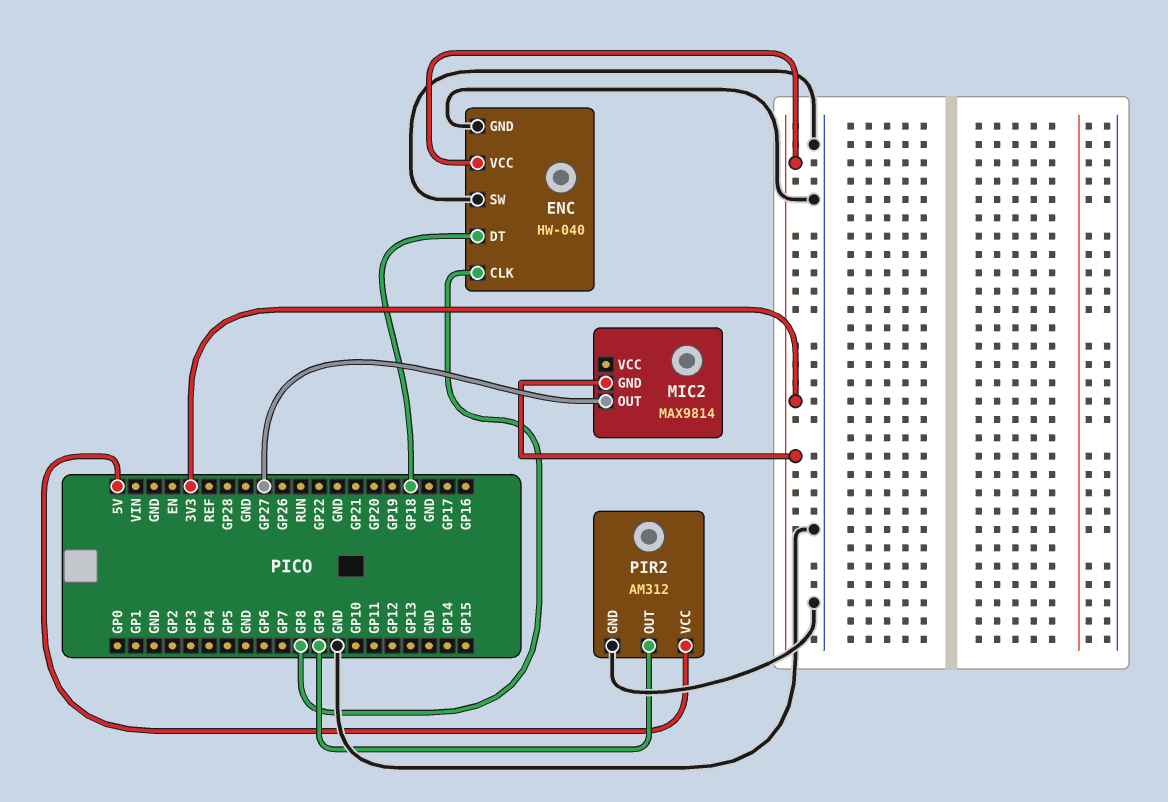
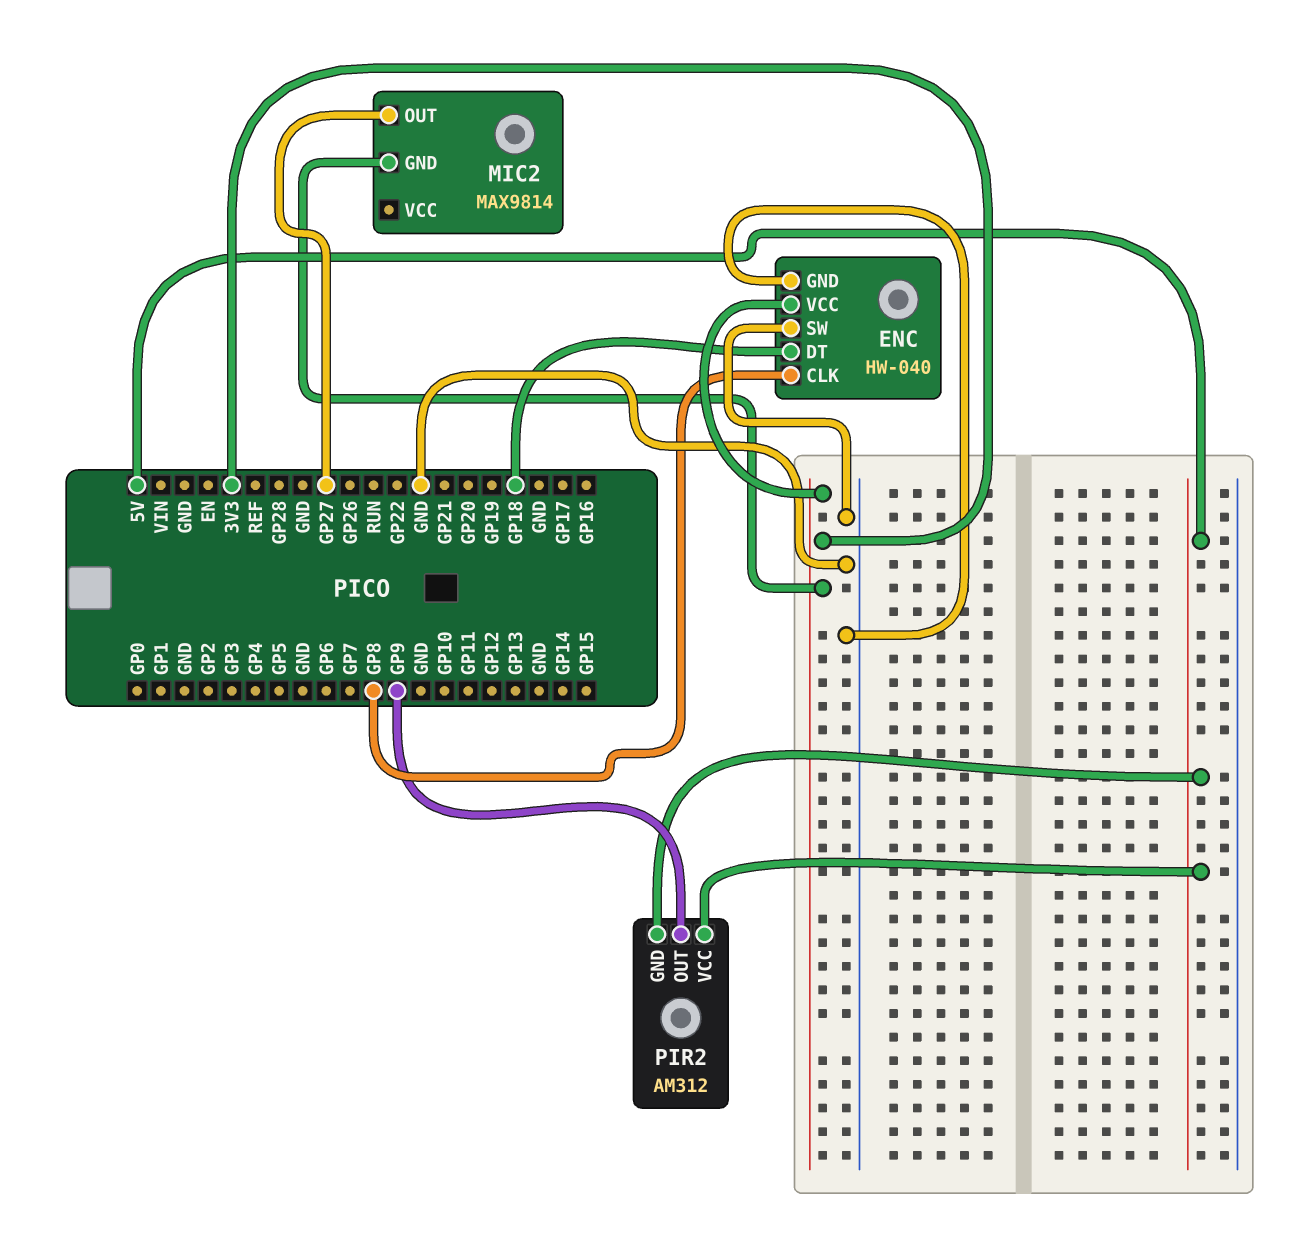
PIR2 pin GND: GND -> 5V

